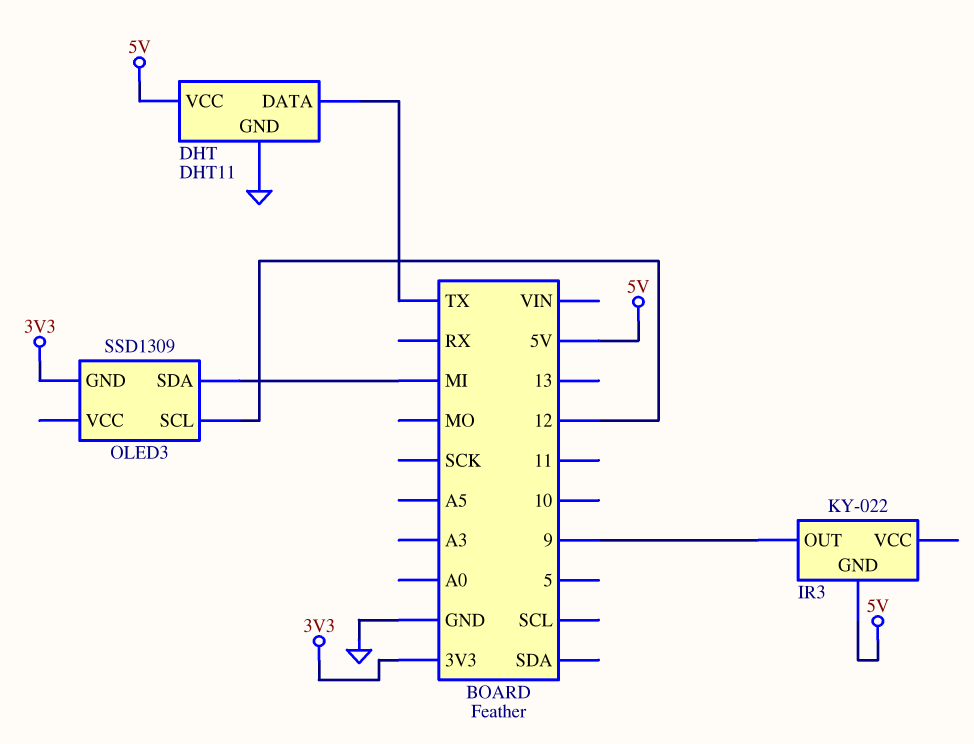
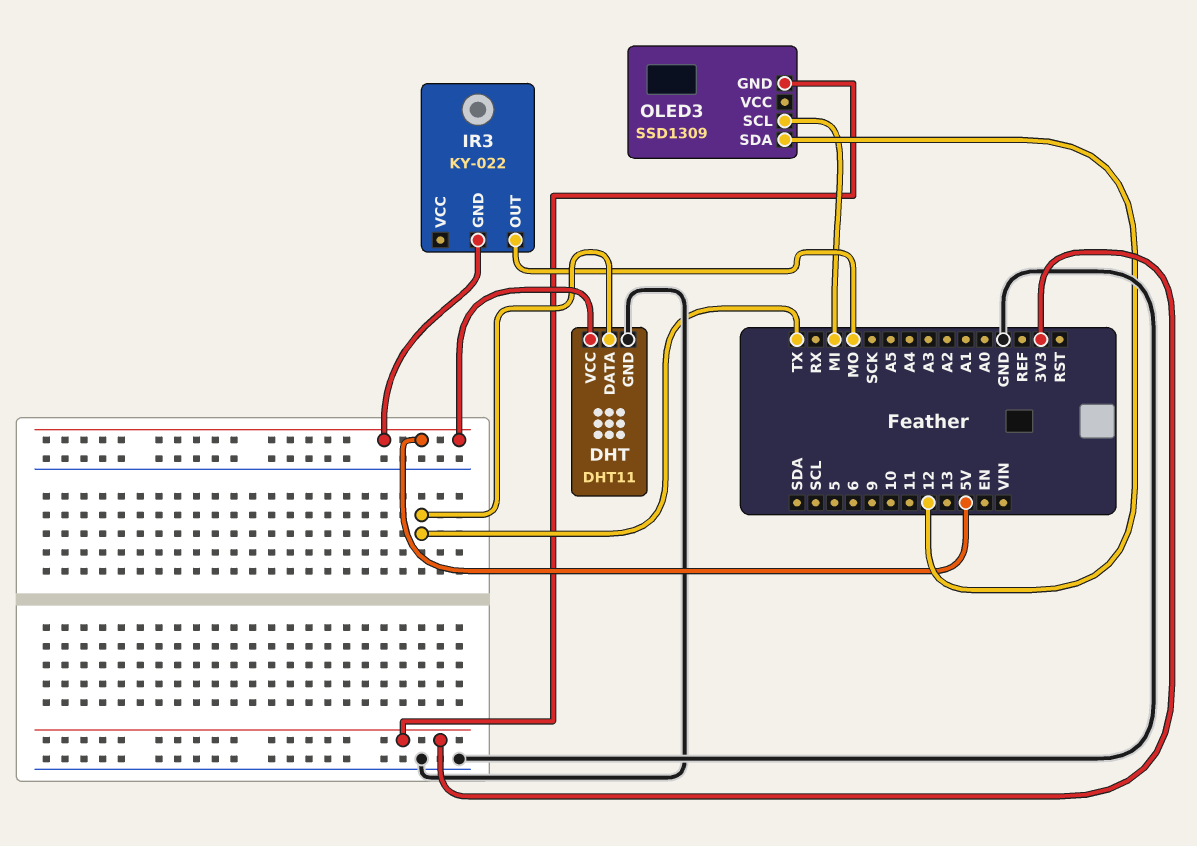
IR3 pin OUT: 9 -> MO
OLED3 pin SCL: 12 -> MI
OLED3 pin SDA: MI -> 12

